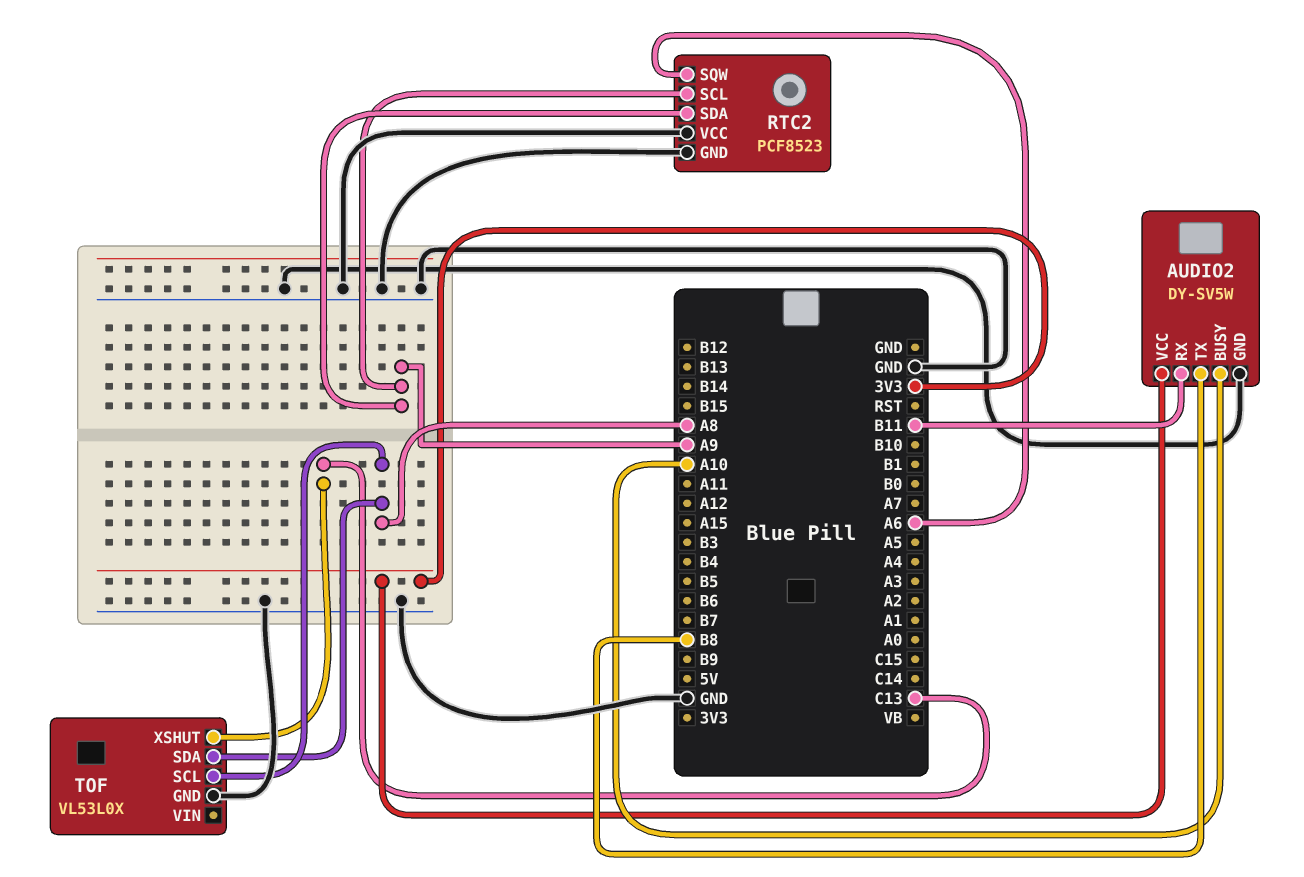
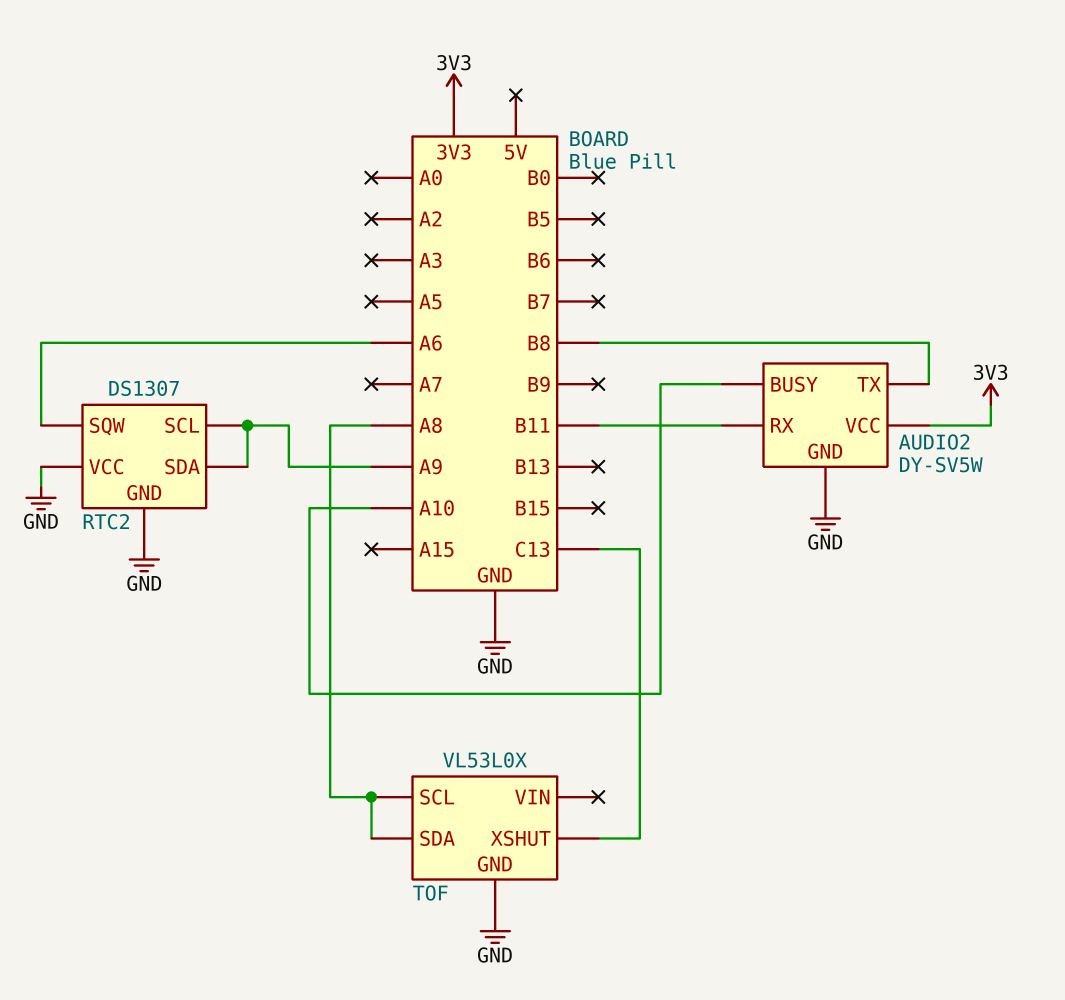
RTC2: PCF8523 -> DS1307

